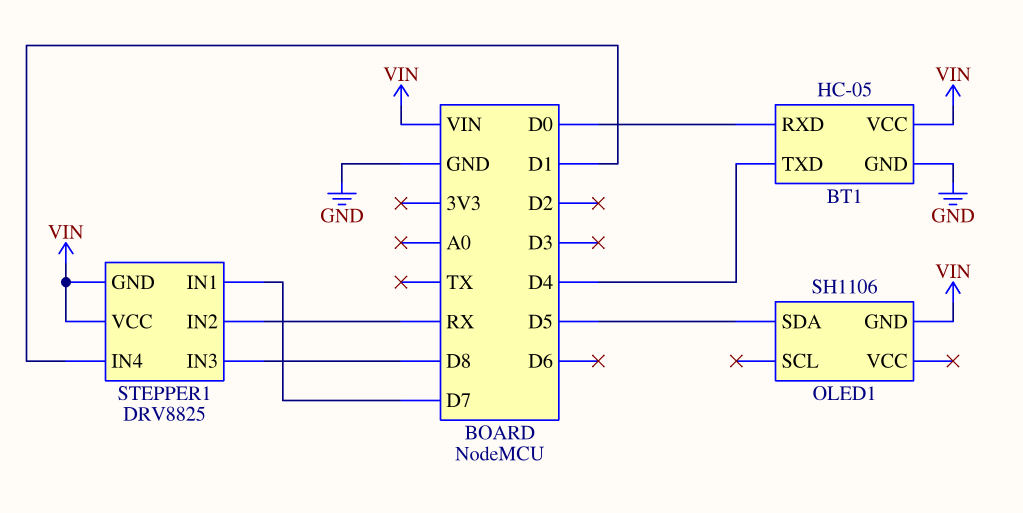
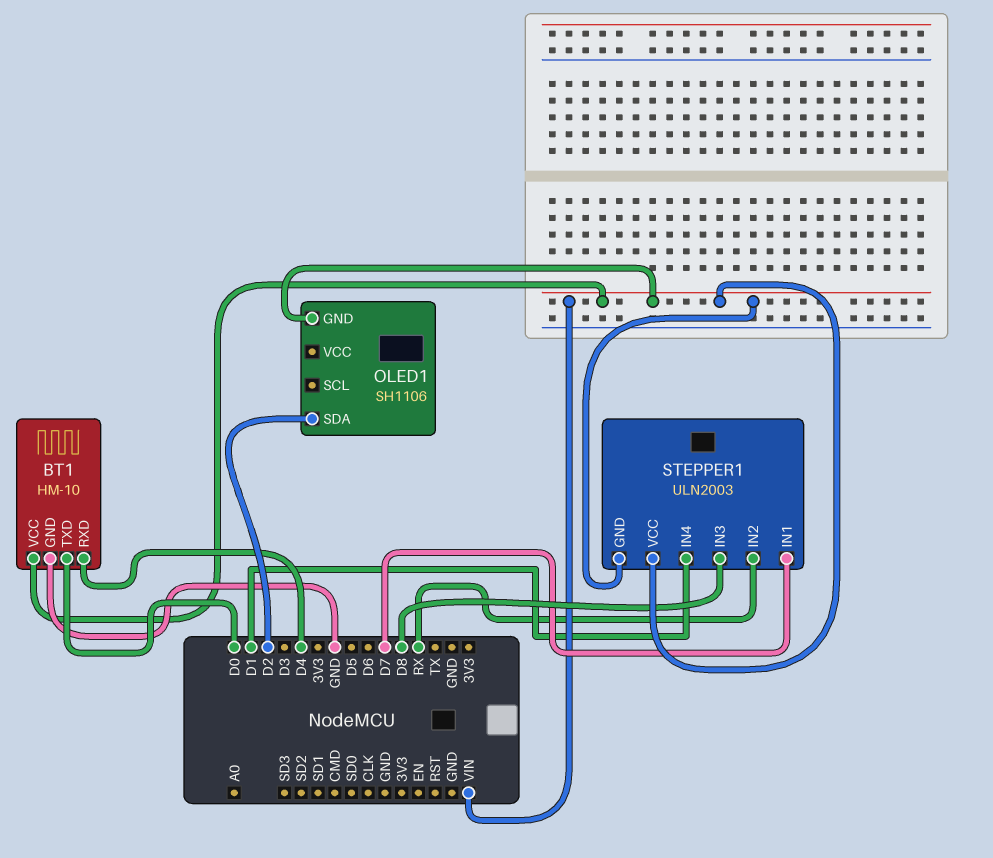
BT1: HC-05 -> HM-10
BT1 pin RXD: D0 -> D4
BT1 pin TXD: D4 -> D0
OLED1 pin SDA: D5 -> D2
STEPPER1: DRV8825 -> ULN2003

